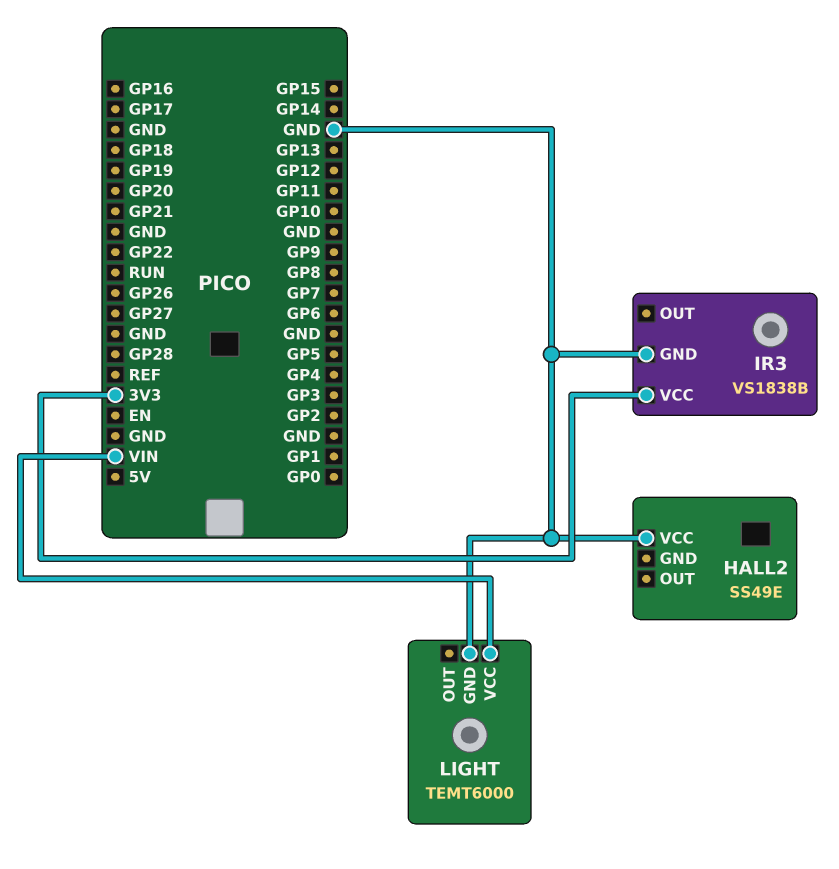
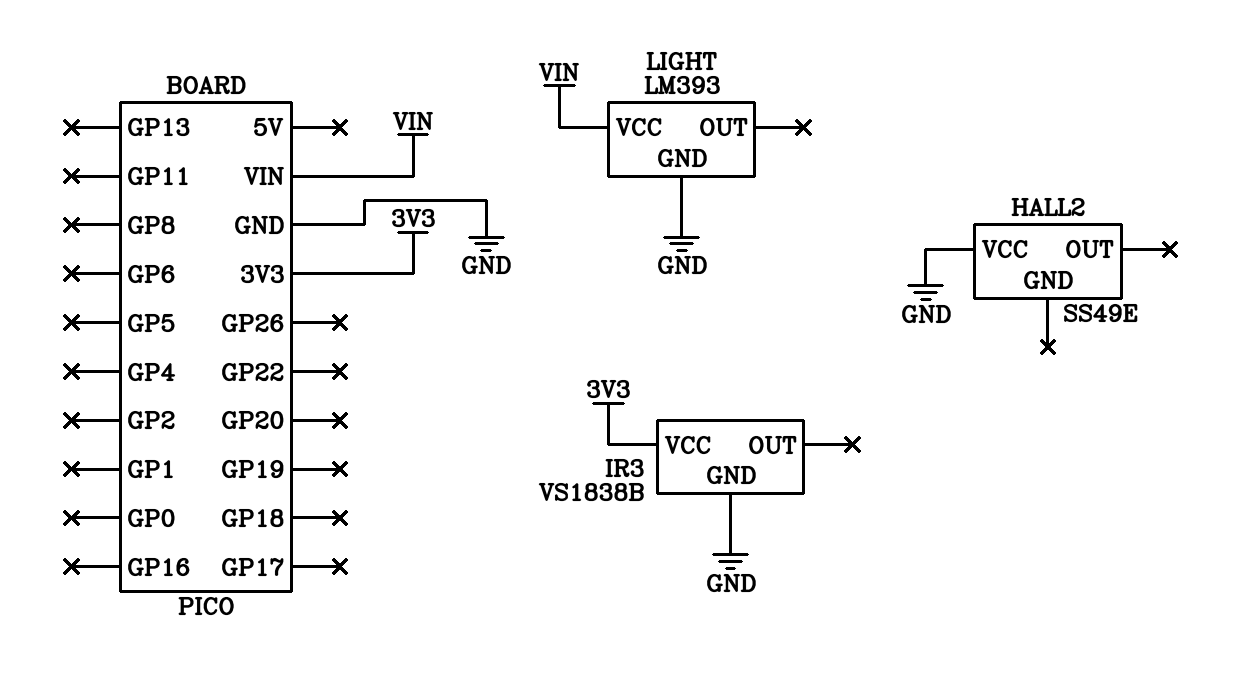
LIGHT: TEMT6000 -> LM393

